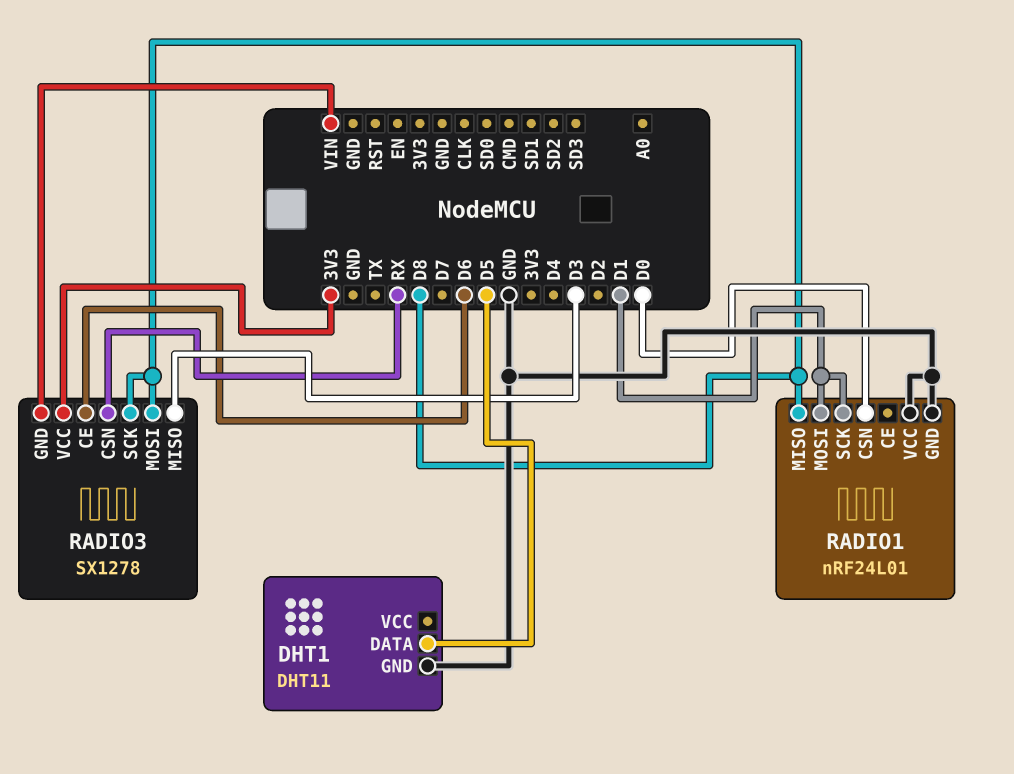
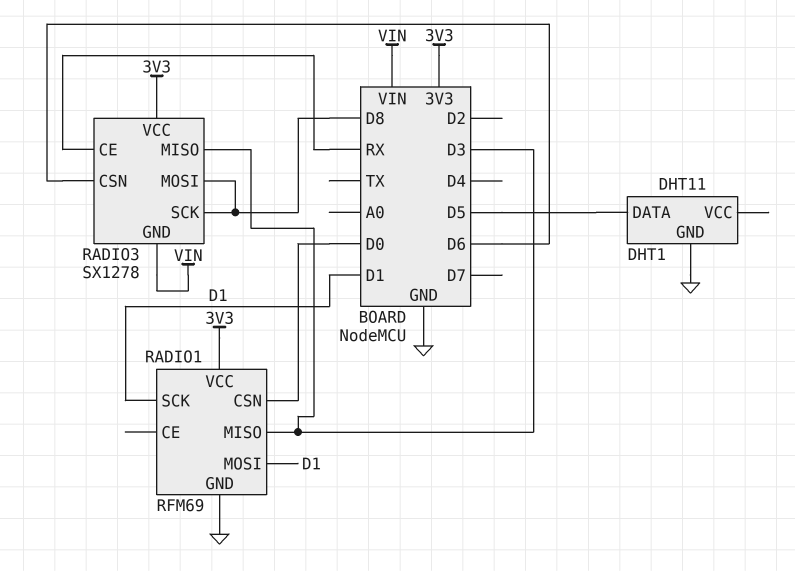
RADIO1: nRF24L01 -> RFM69
RADIO1 pin MISO: D8 -> D3
RADIO1 pin VCC: GND -> 3V3
RADIO3 pin CE: D6 -> RX
RADIO3 pin CSN: RX -> D6

